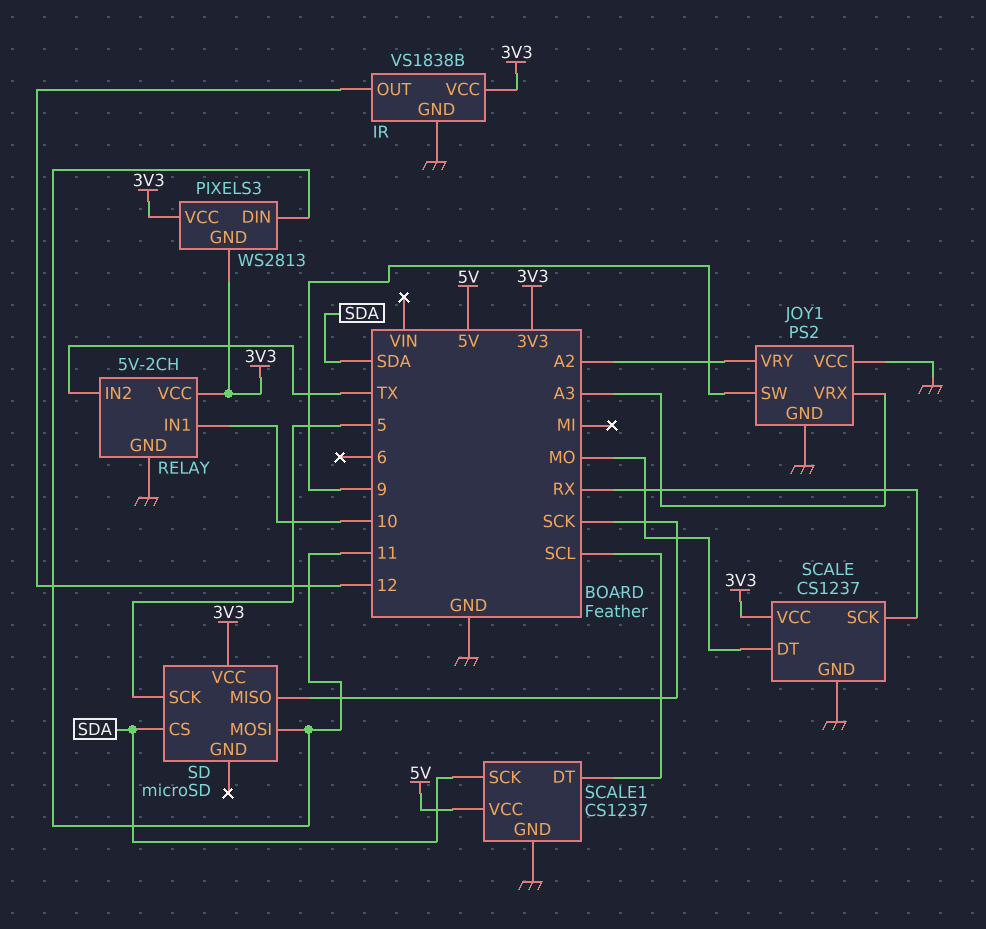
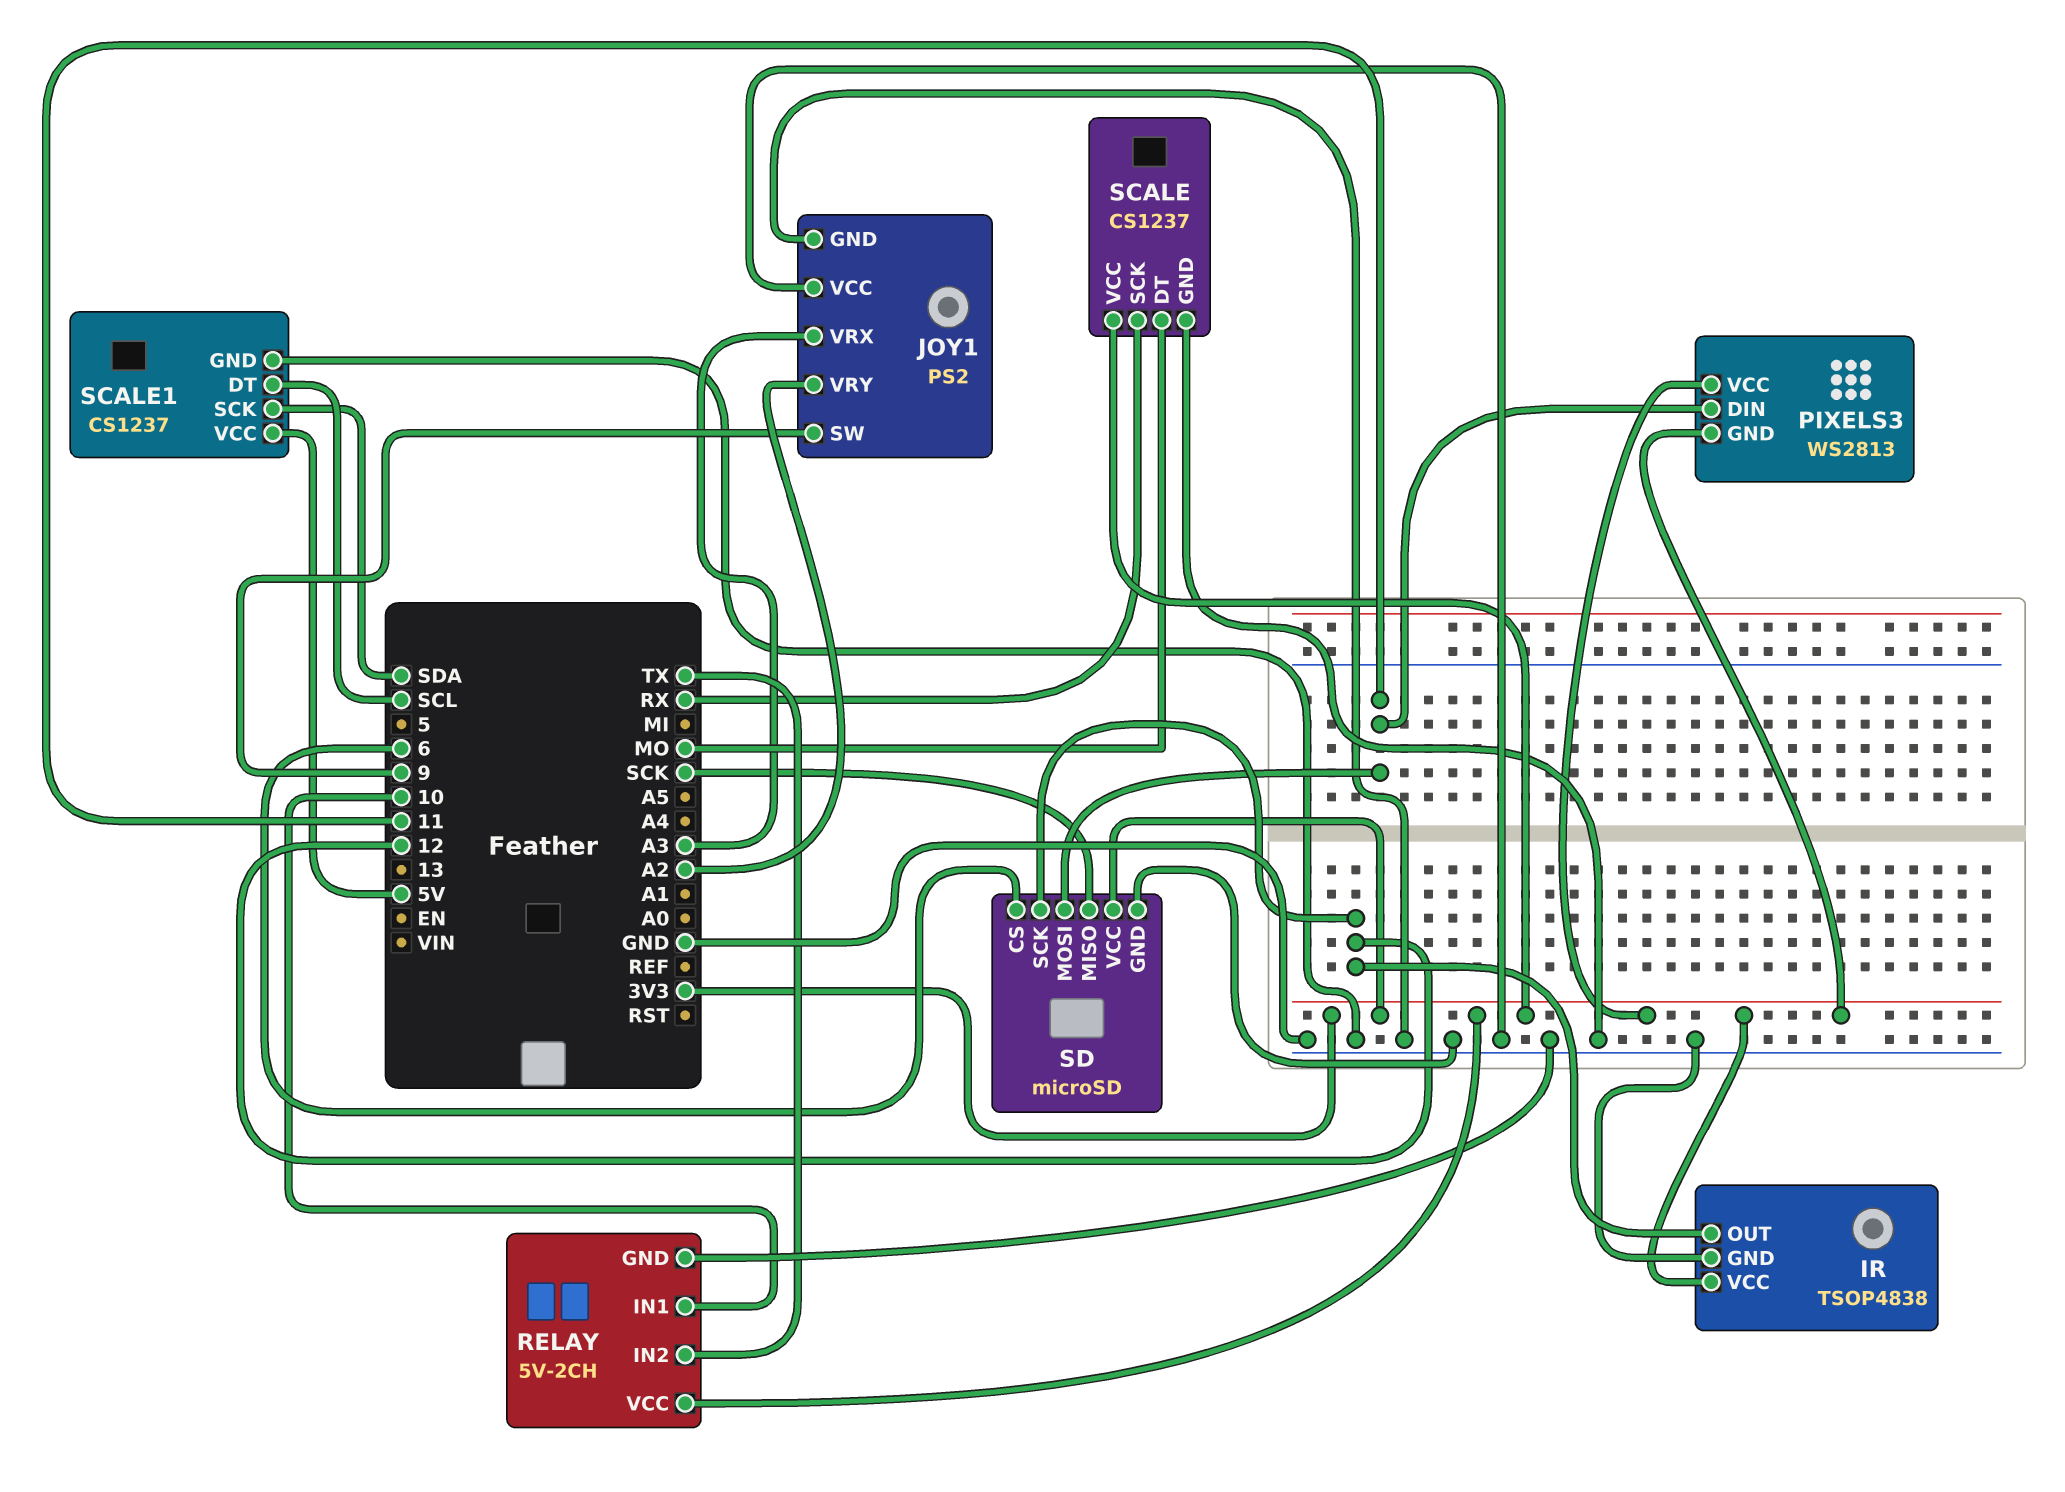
IR: VS1838B -> TSOP4838
SD pin CS: SDA -> 6
SD pin GND: none -> GND
SD pin SCK: 5 -> 12

